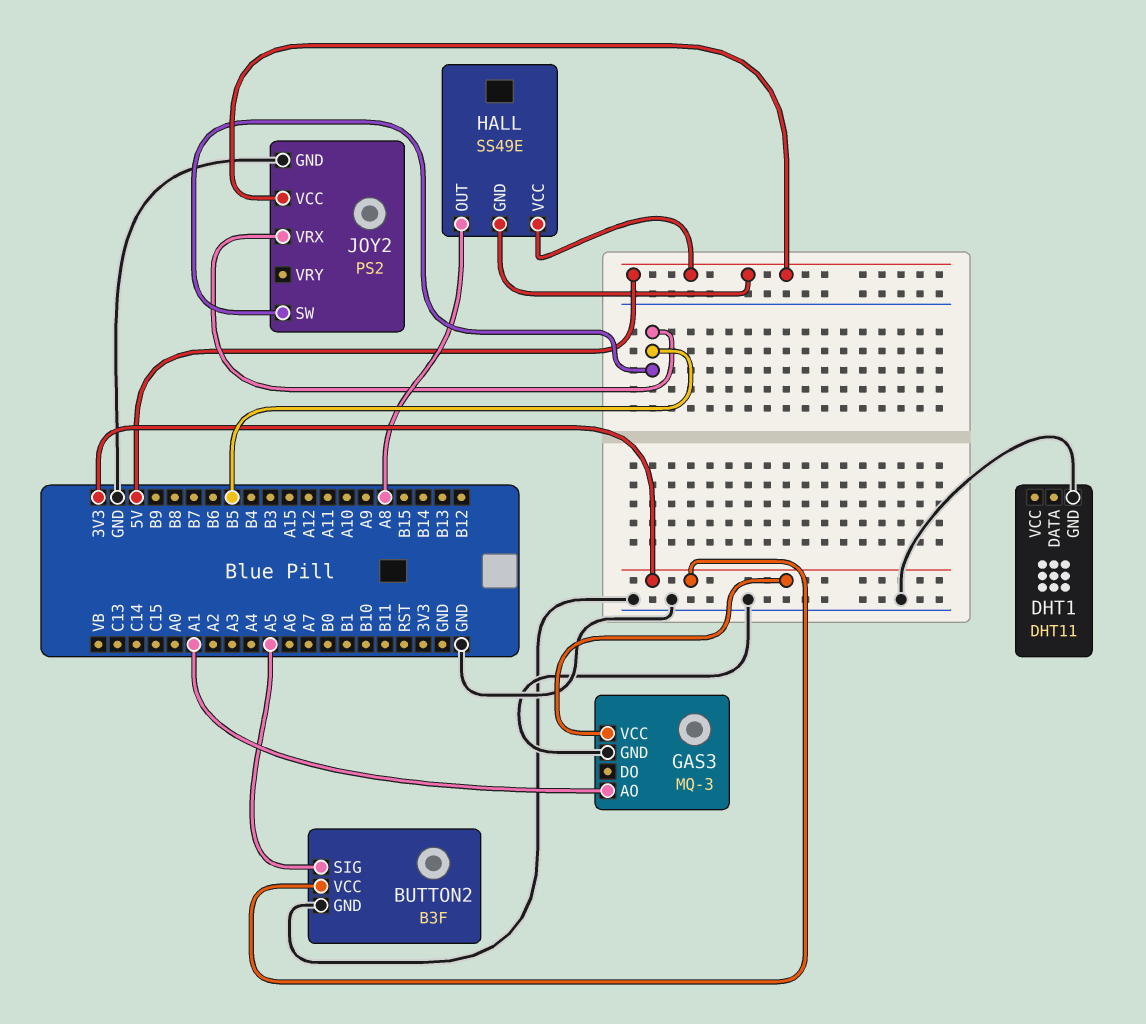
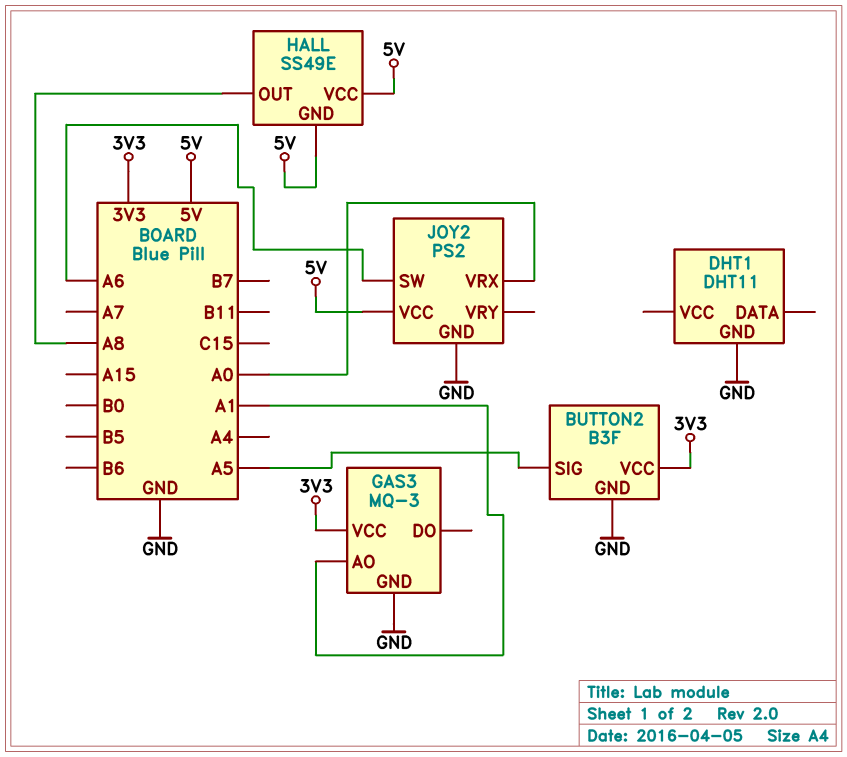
JOY2 pin SW: B5 -> A6
JOY2 pin VRX: B5 -> A0

